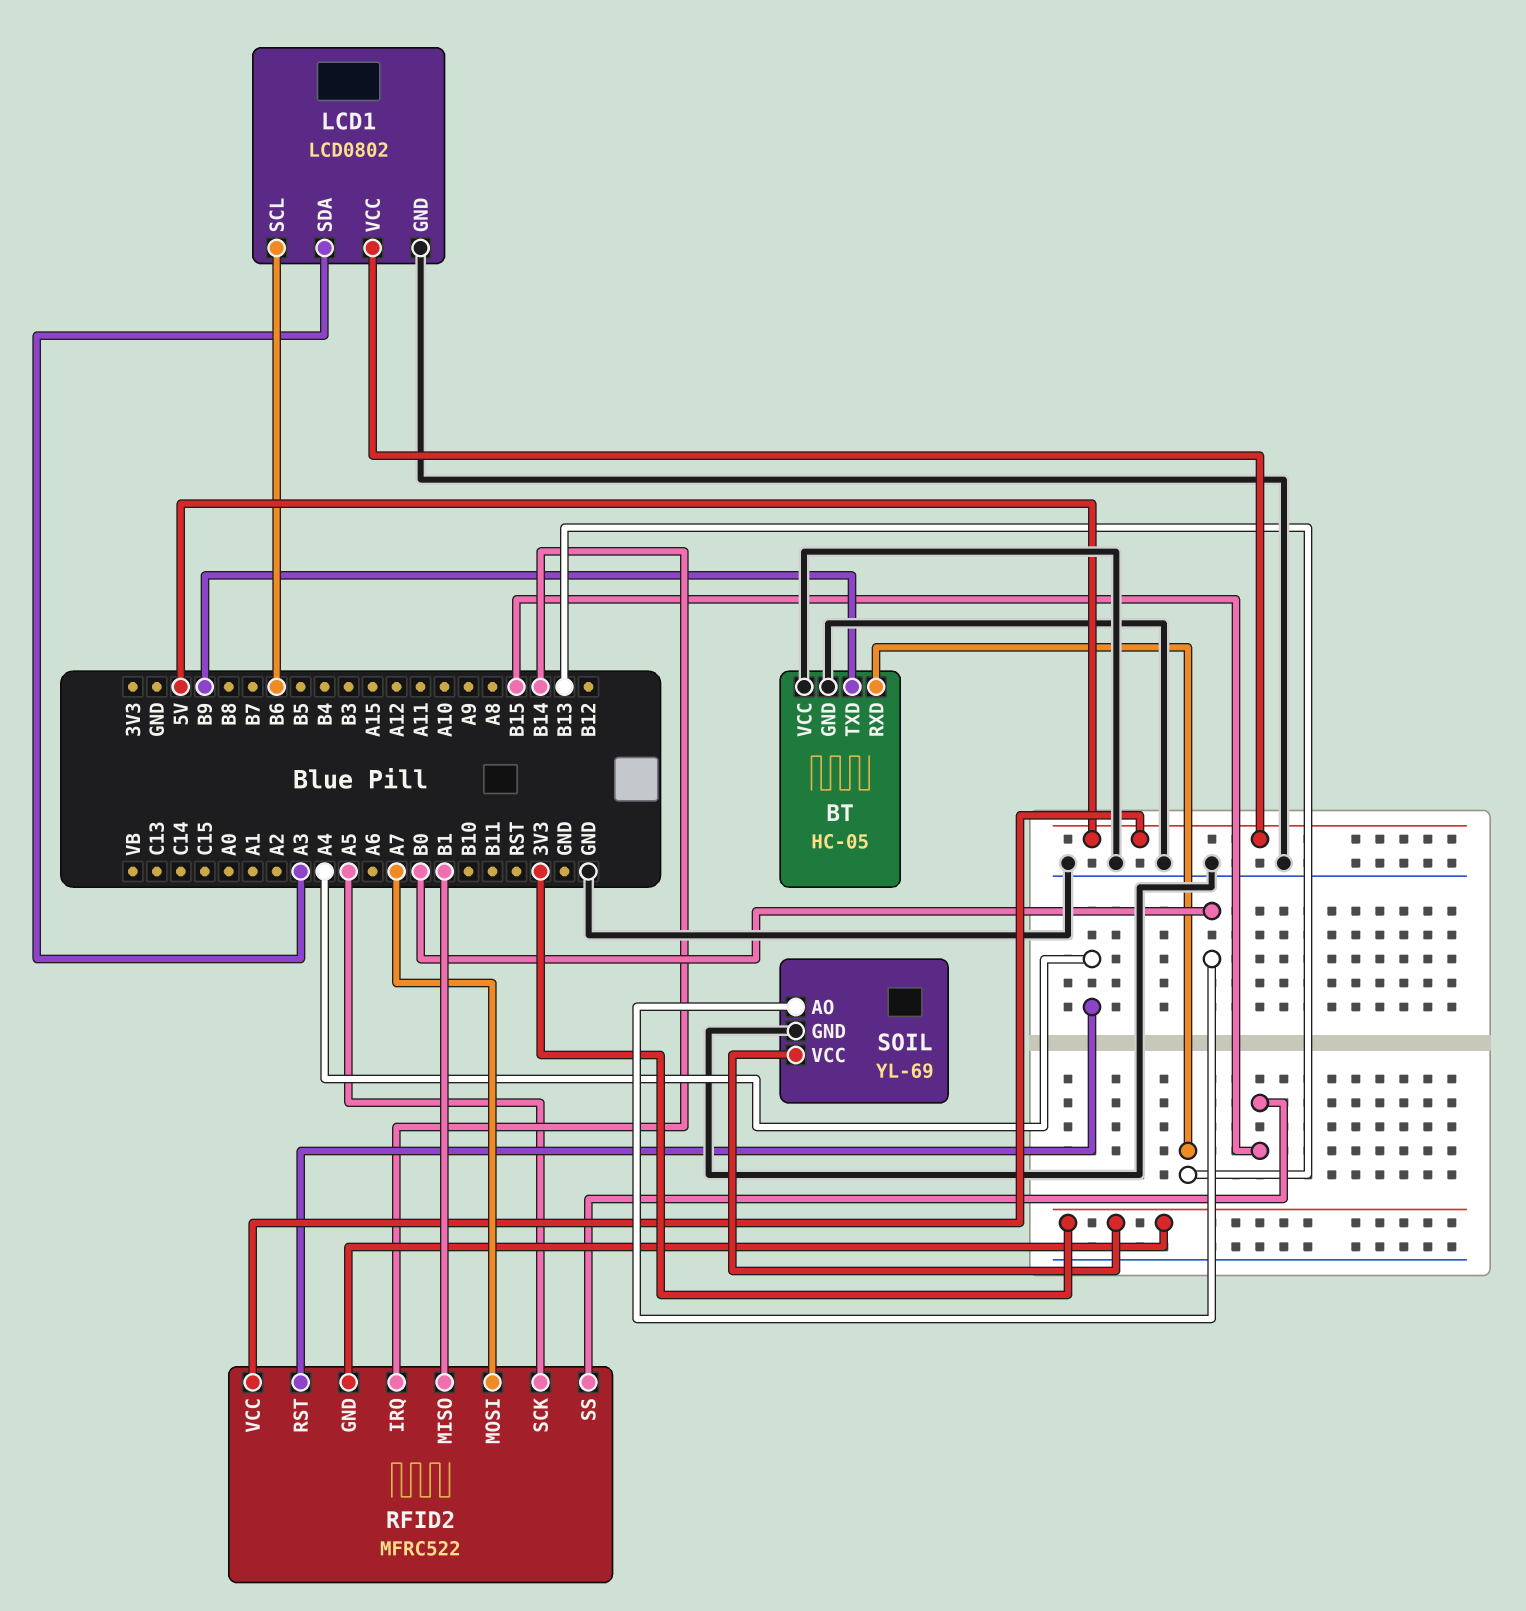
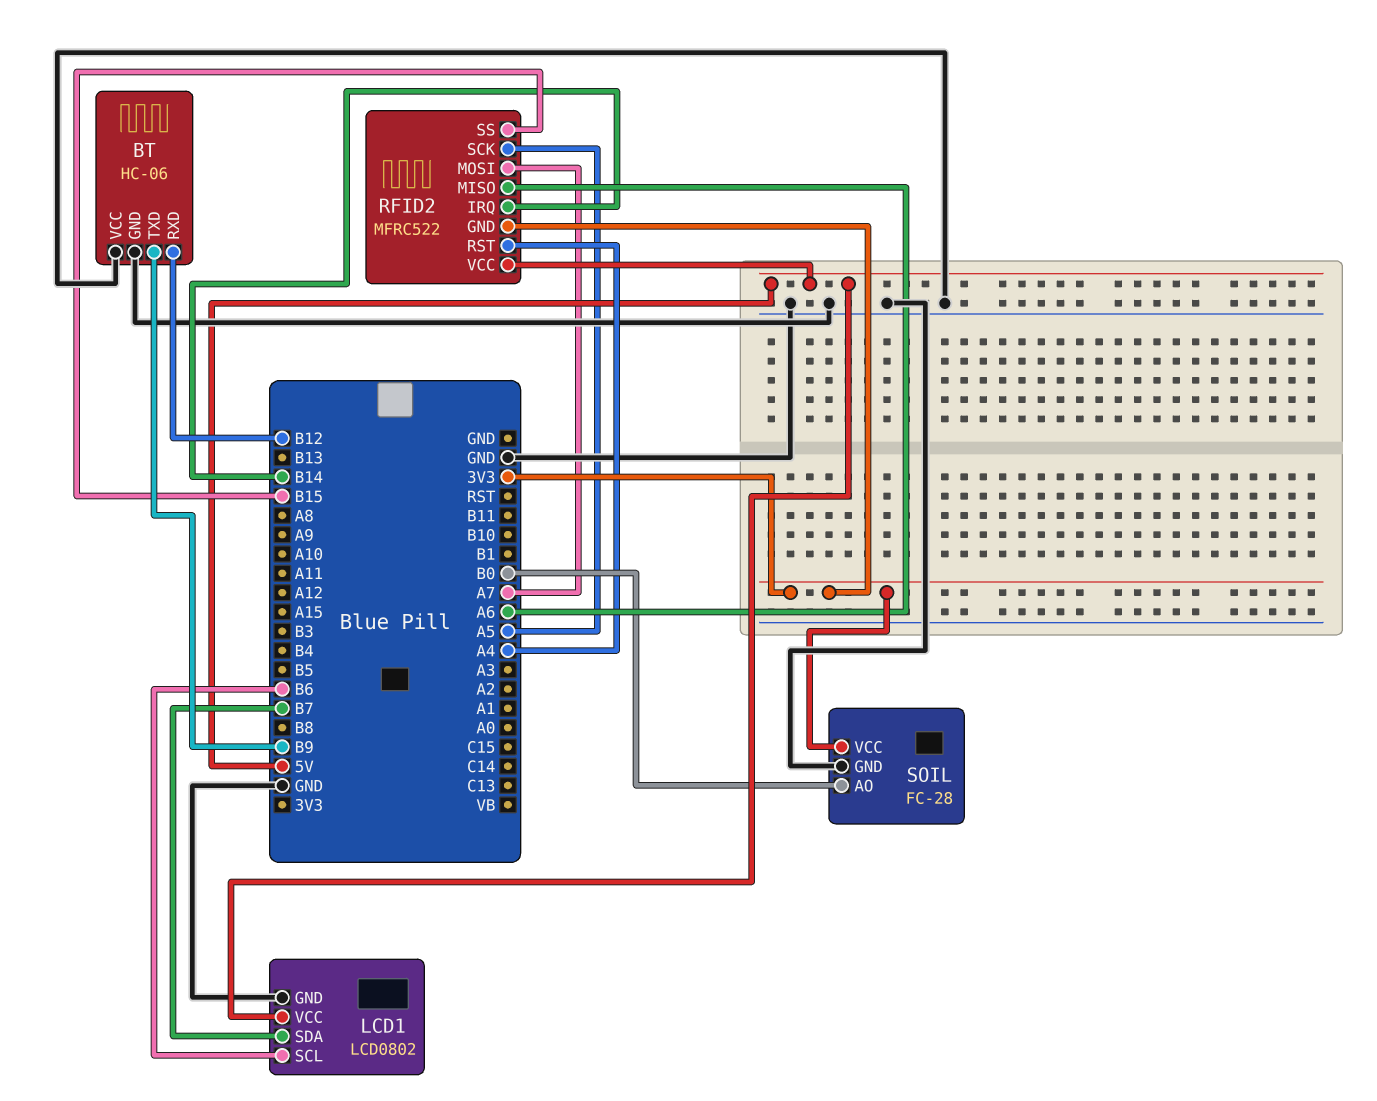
BT: HC-05 -> HC-06
BT pin RXD: B13 -> B12
LCD1 pin SDA: A3 -> B7
RFID2 pin MISO: B1 -> A6
SOIL: YL-69 -> FC-28

